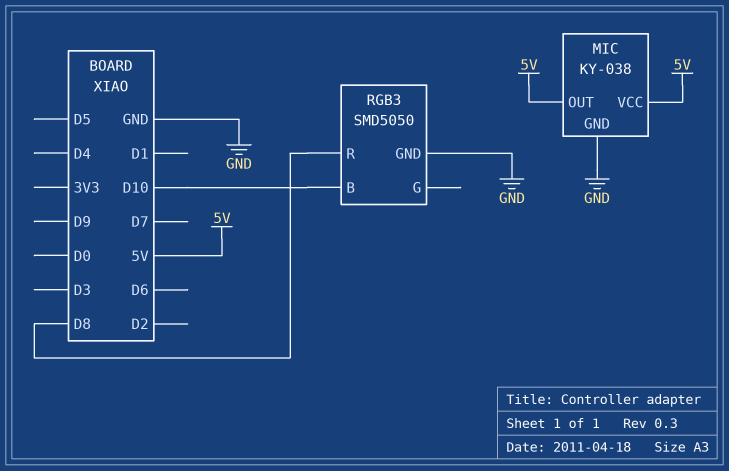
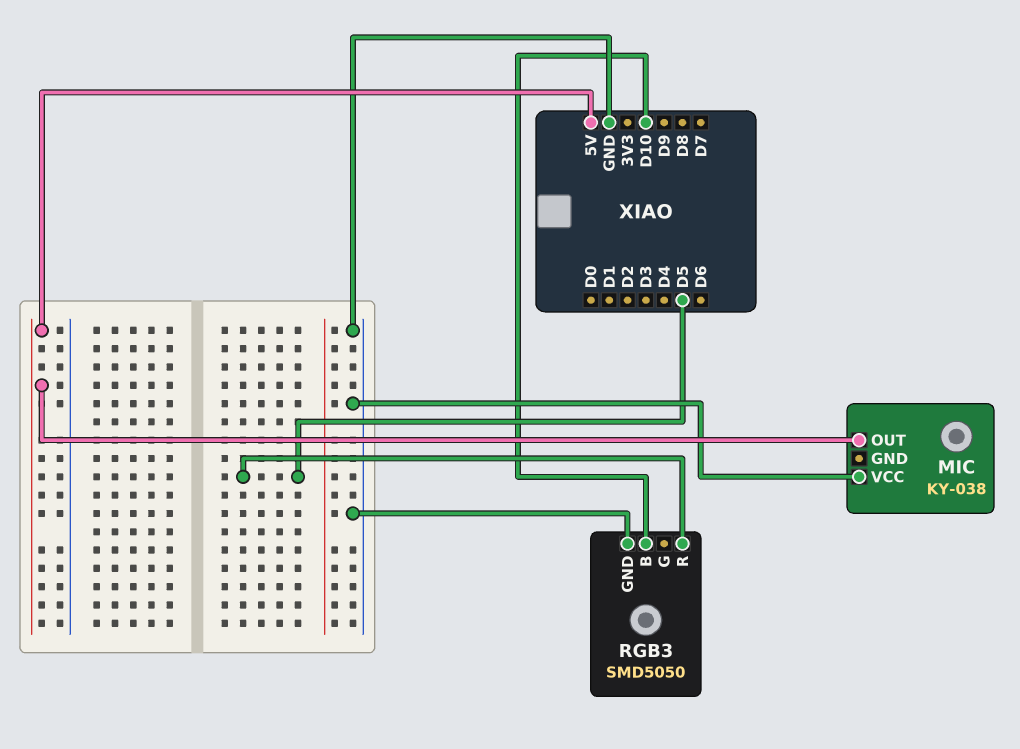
MIC pin GND: GND -> none
MIC pin VCC: 5V -> GND
RGB3 pin R: D8 -> D5

